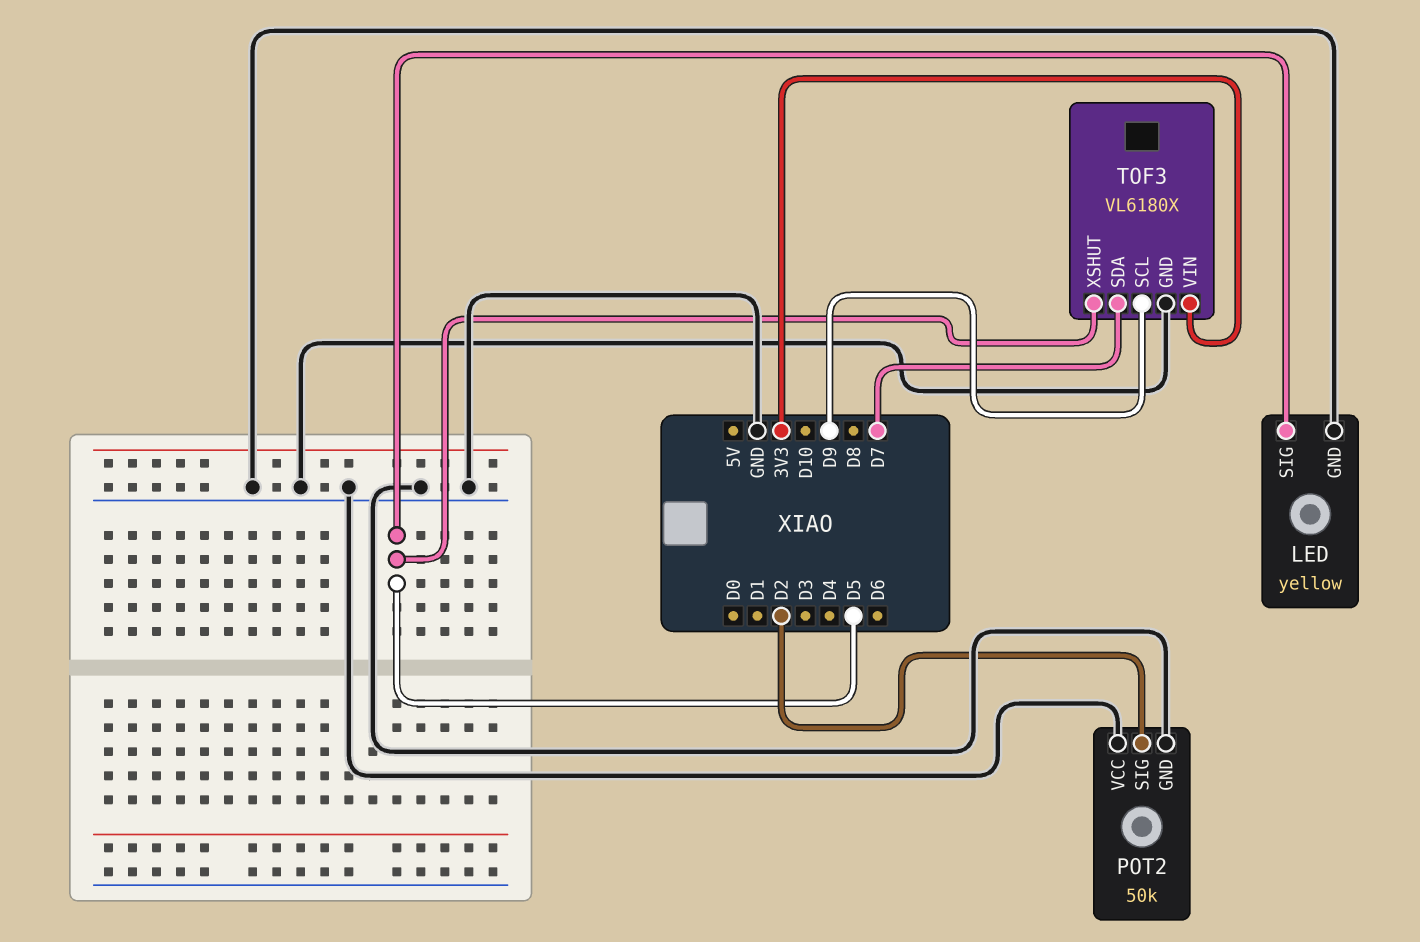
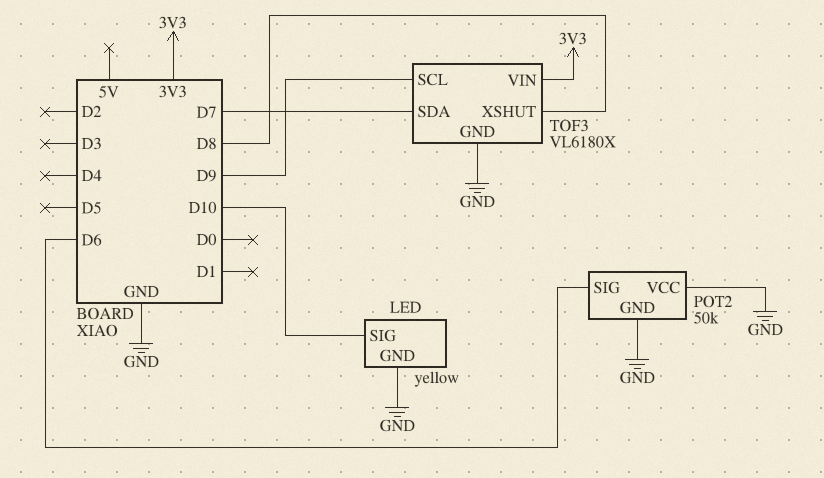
LED pin SIG: D5 -> D10
POT2 pin SIG: D2 -> D6
TOF3 pin XSHUT: D5 -> D8

